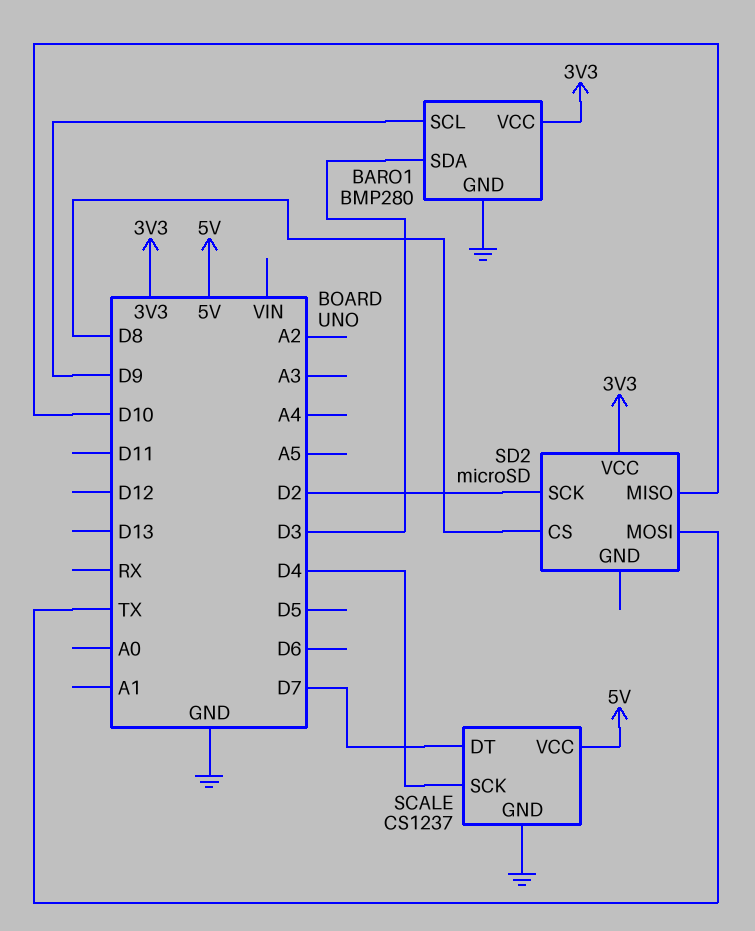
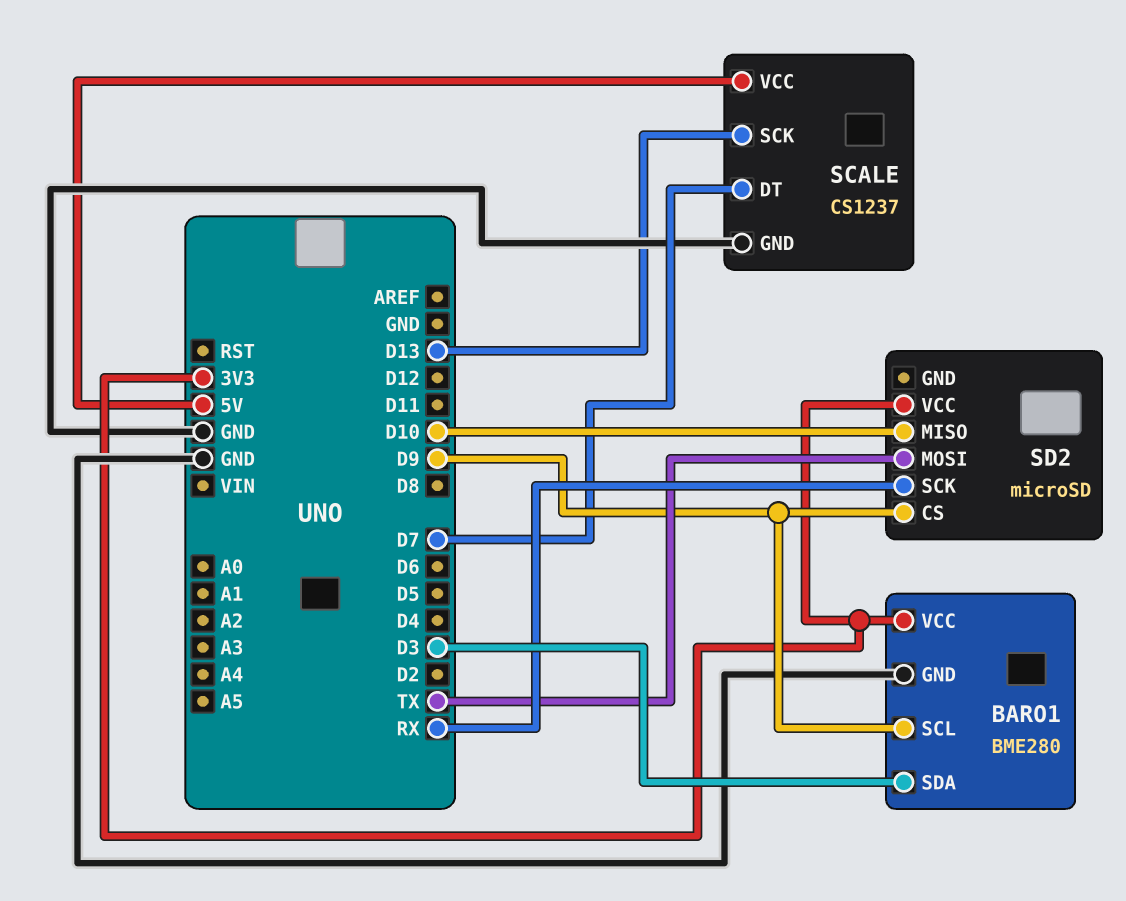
BARO1: BMP280 -> BME280
SCALE pin SCK: D4 -> D13
SD2 pin CS: D8 -> D9
SD2 pin SCK: D2 -> RX

